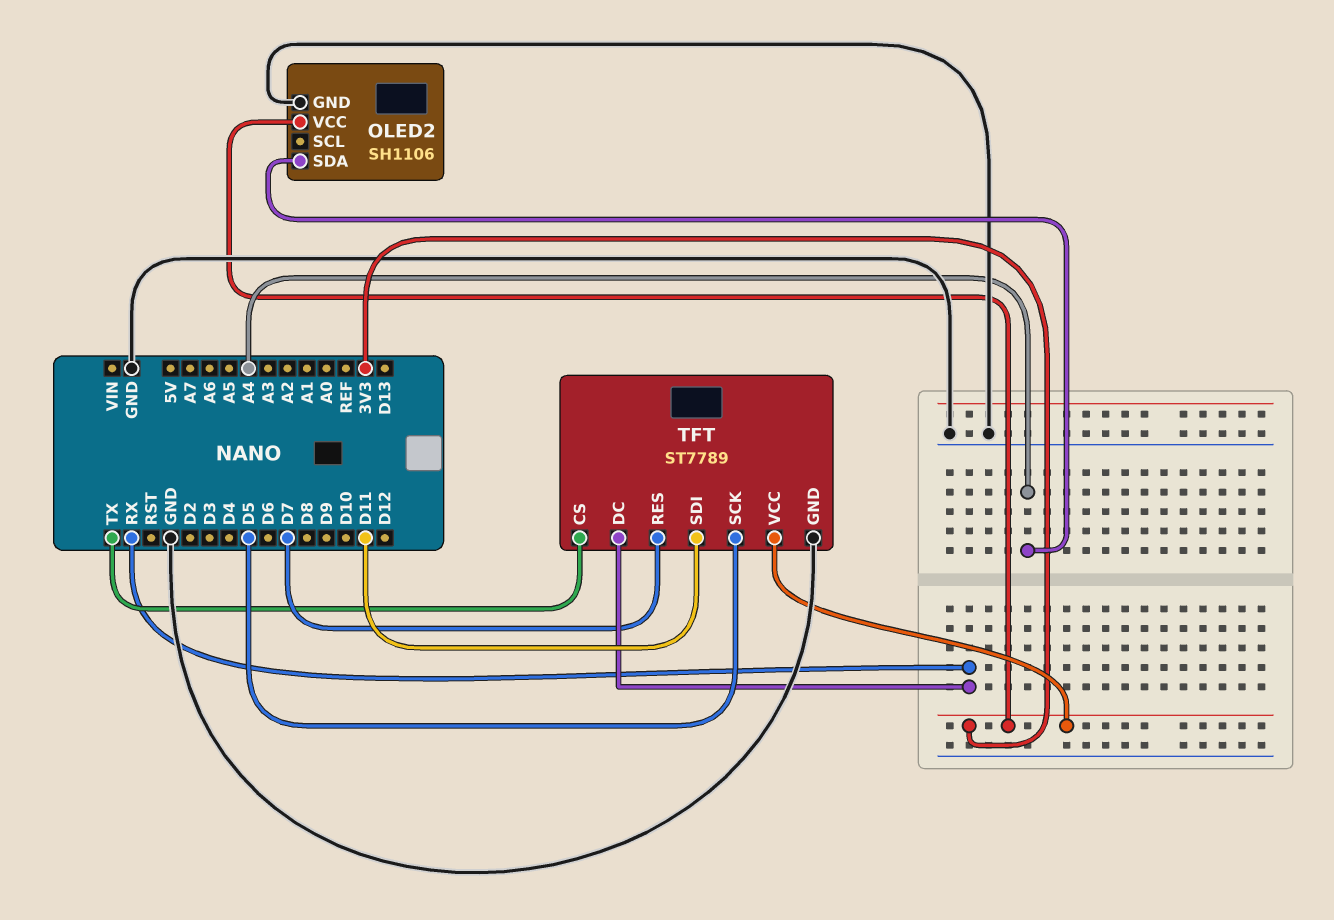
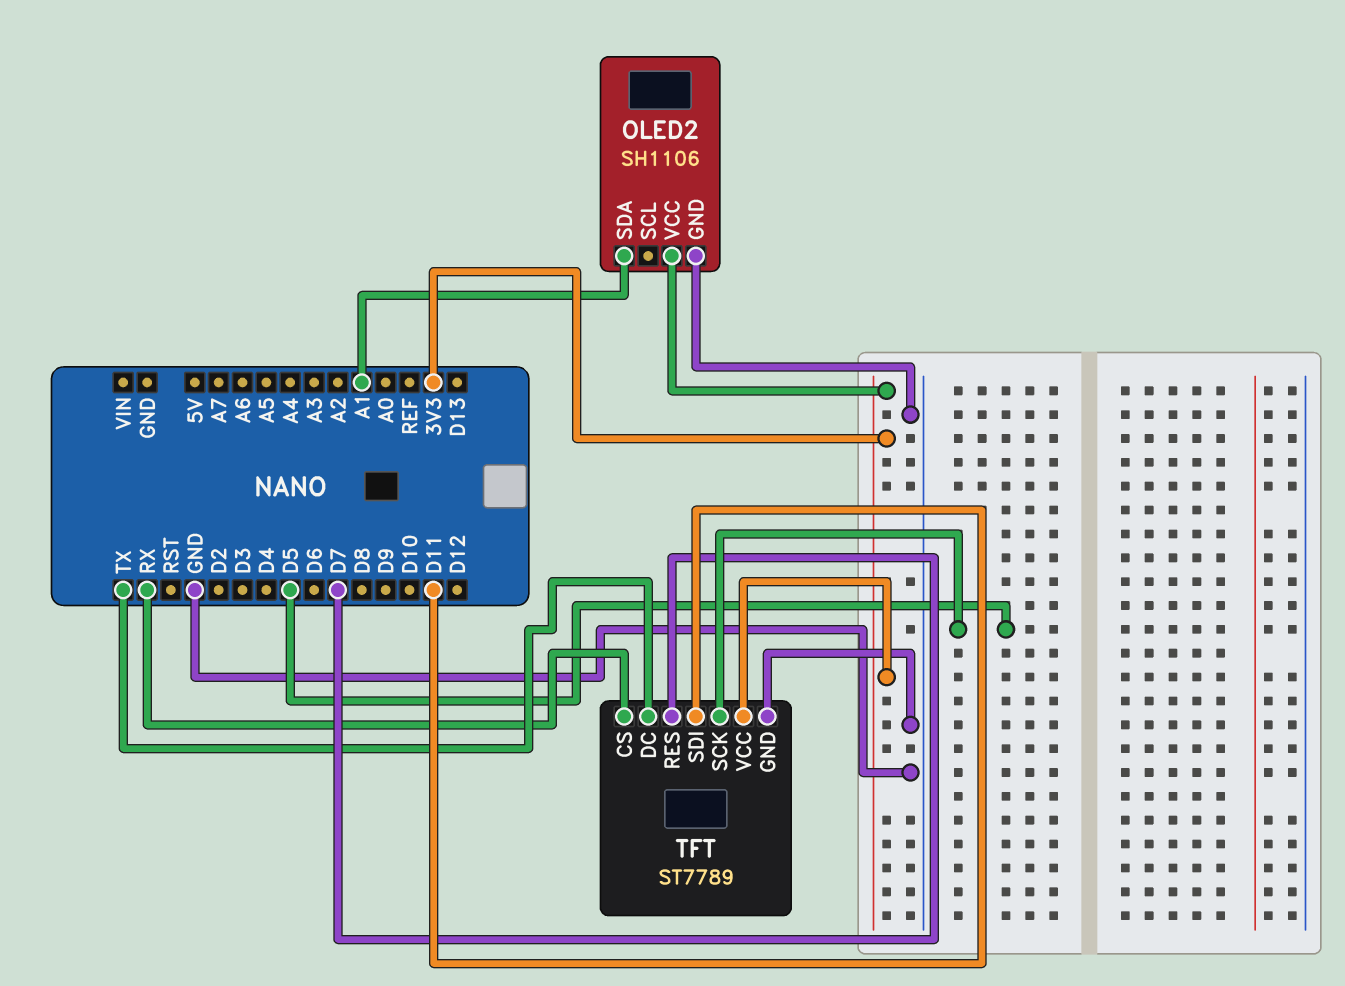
OLED2 pin SDA: A4 -> A1
TFT pin CS: TX -> RX
TFT pin DC: RX -> TX

